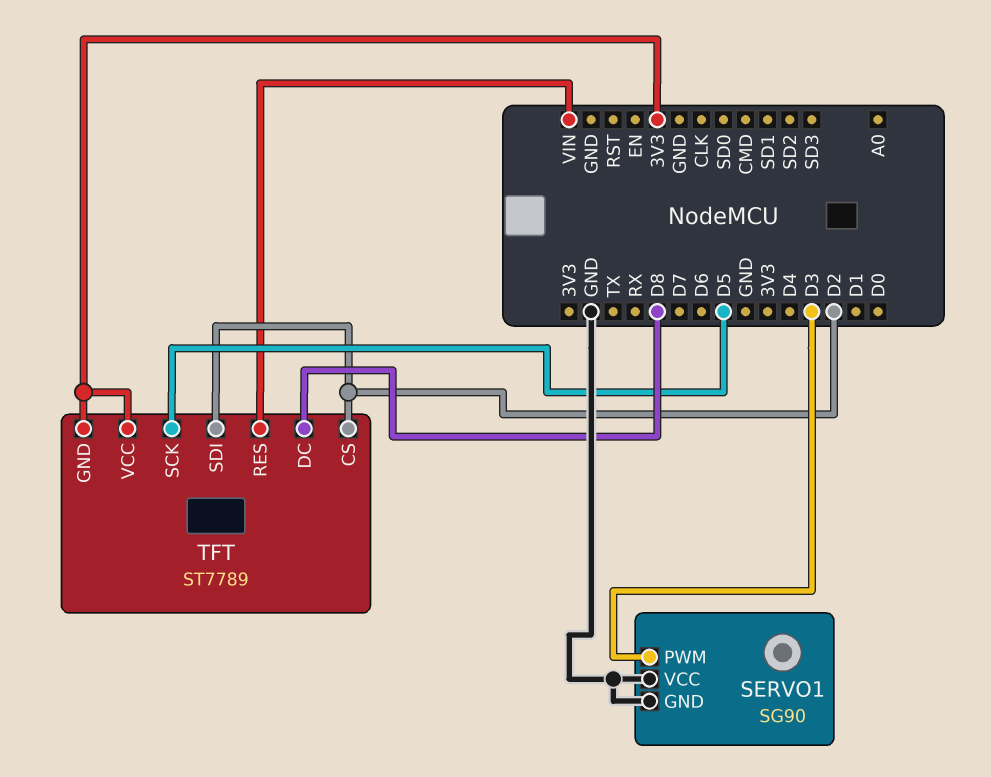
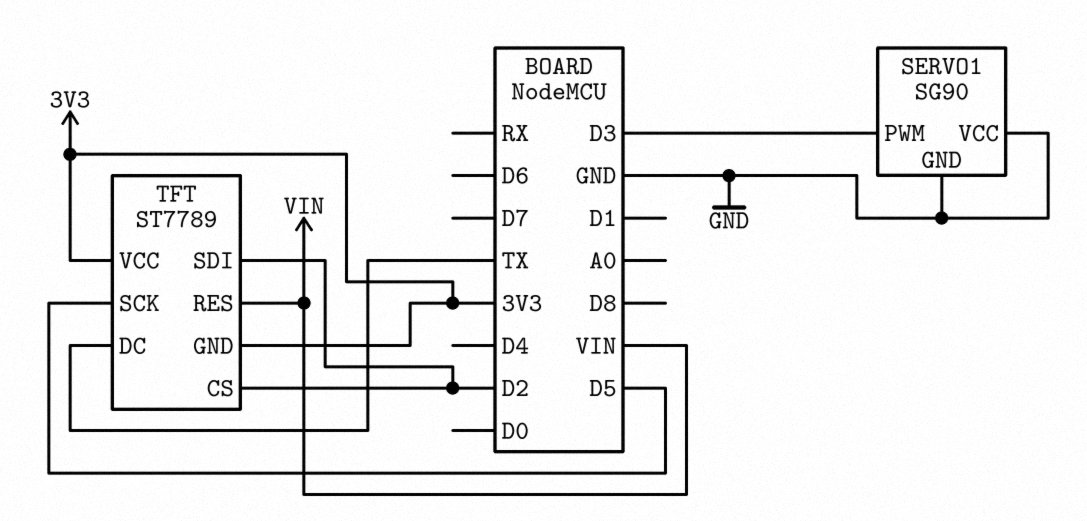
TFT pin DC: D8 -> TX

